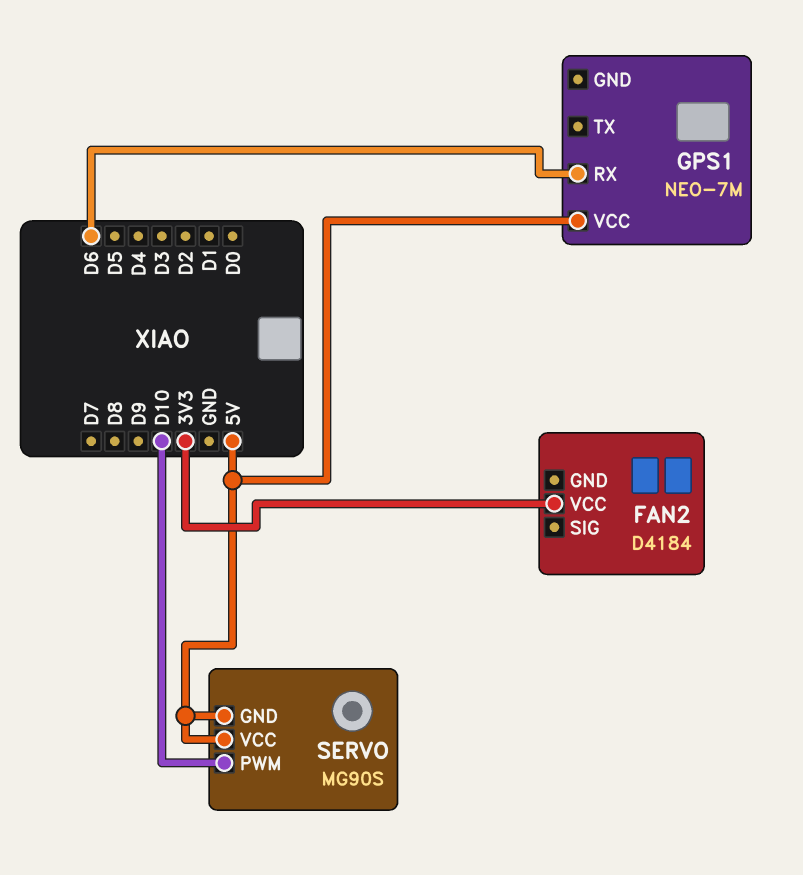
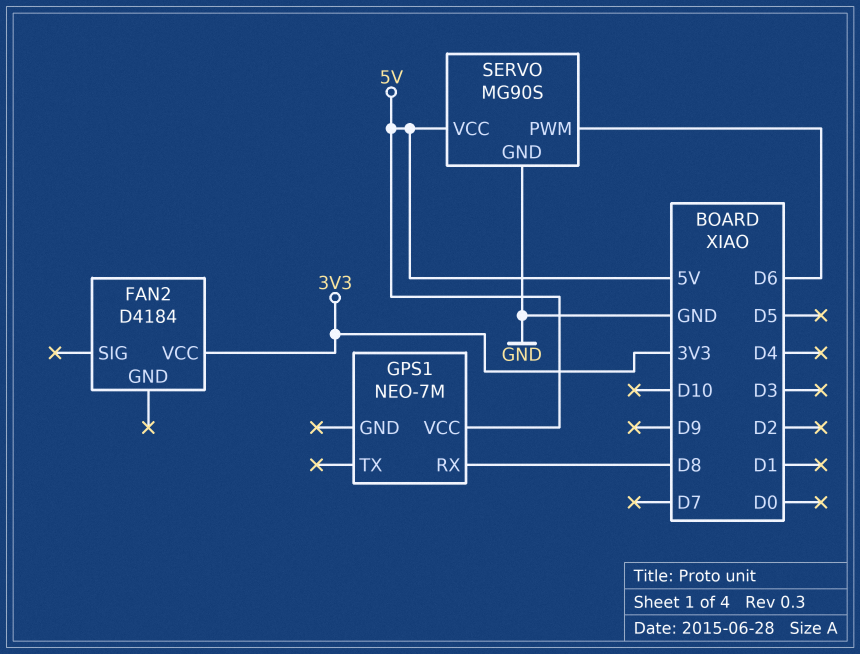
GPS1 pin RX: D6 -> D8
SERVO pin GND: 5V -> GND
SERVO pin PWM: D10 -> D6

